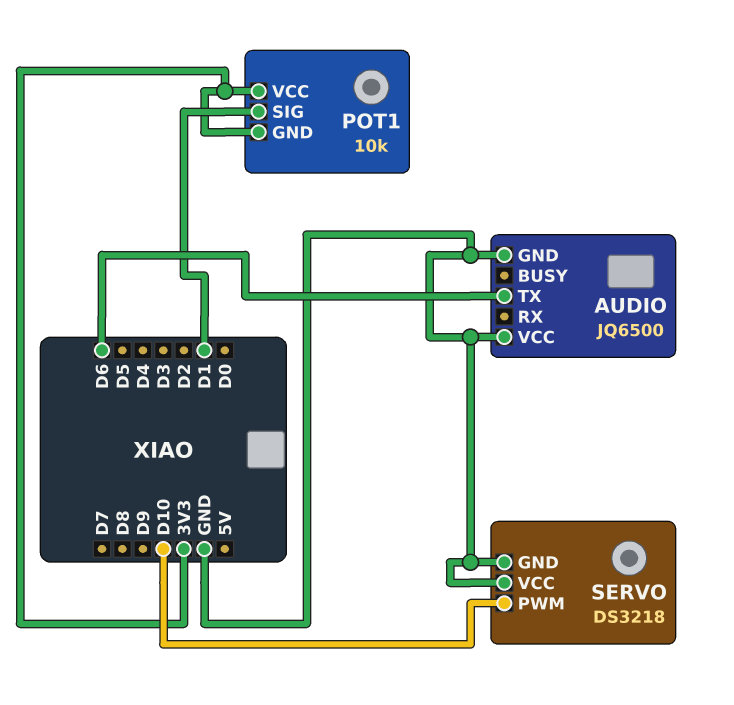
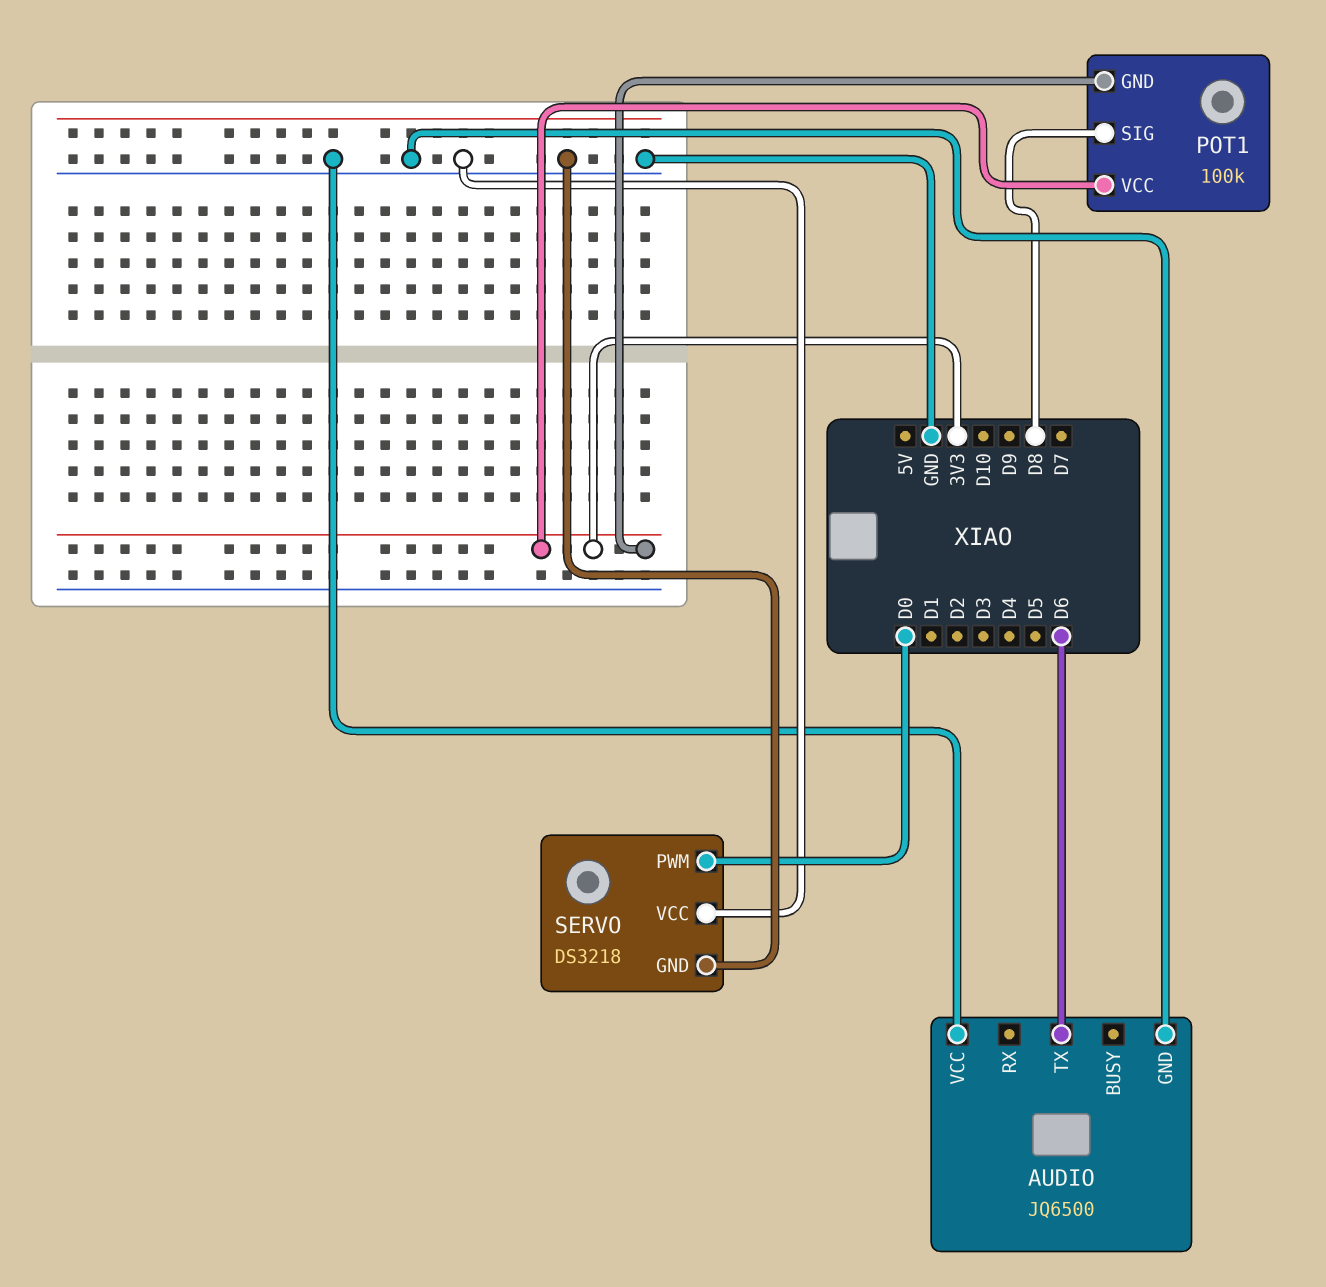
POT1: 10k -> 100k
POT1 pin SIG: D1 -> D8
SERVO pin PWM: D10 -> D0

